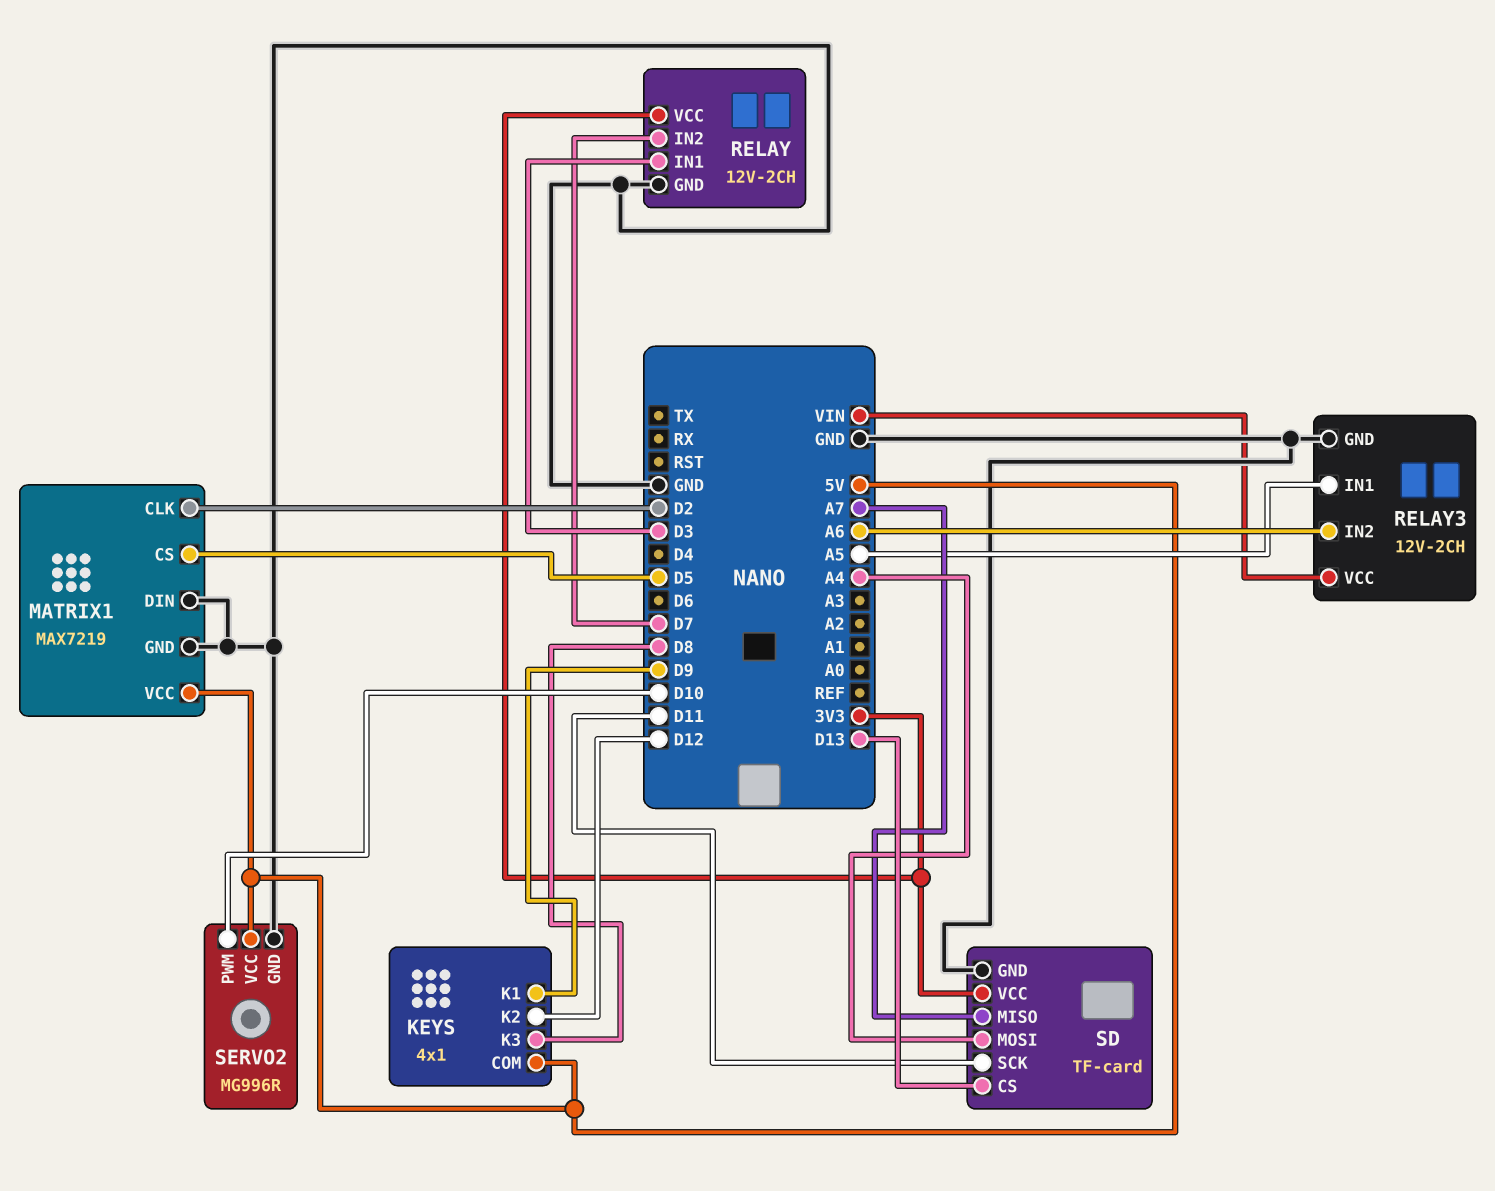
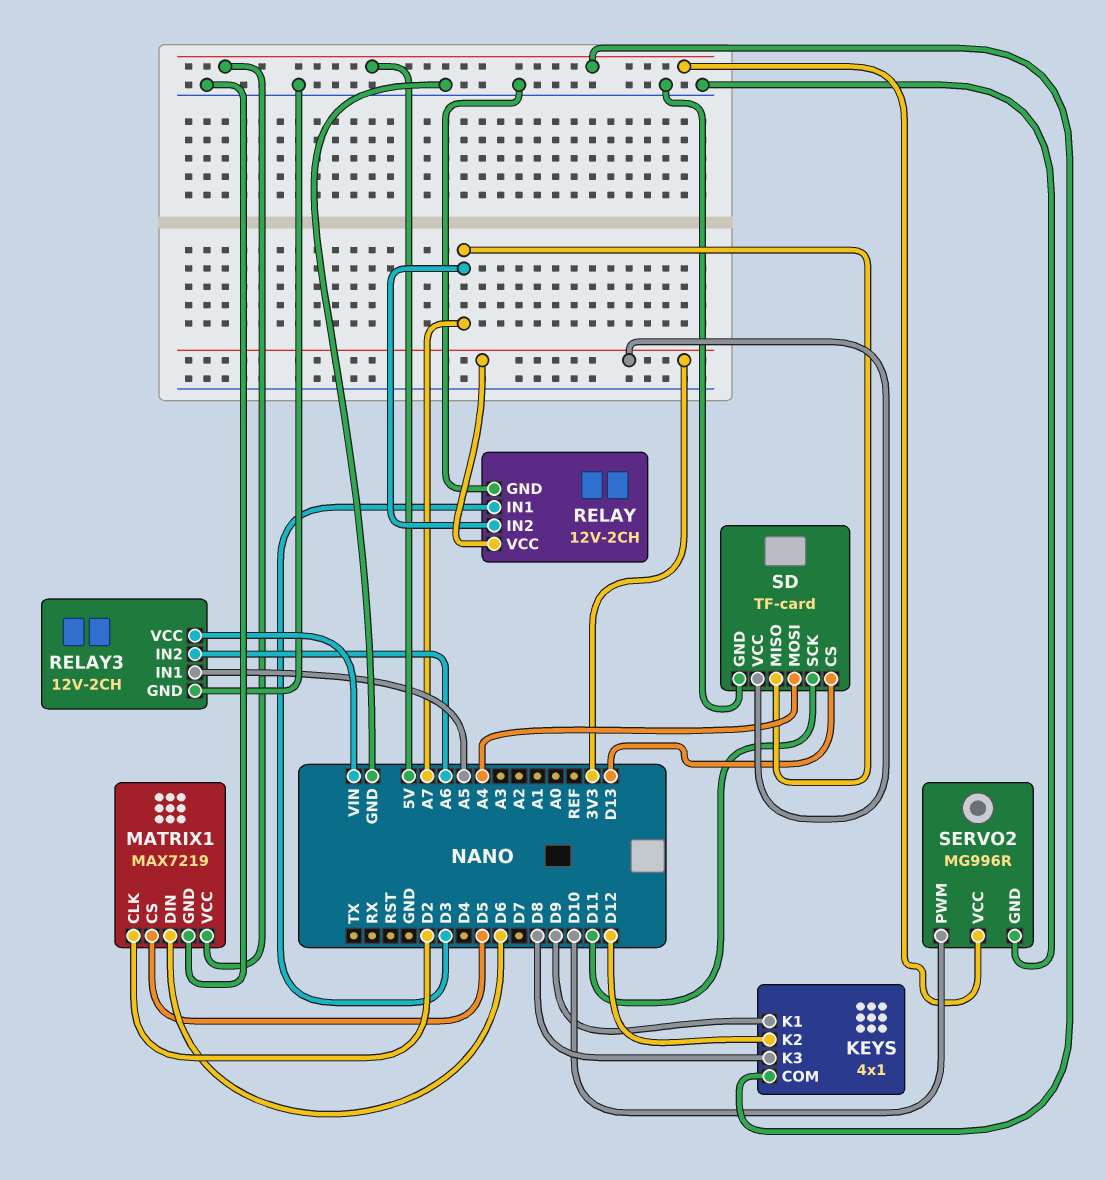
MATRIX1 pin DIN: GND -> D6
RELAY pin IN2: D7 -> A7

